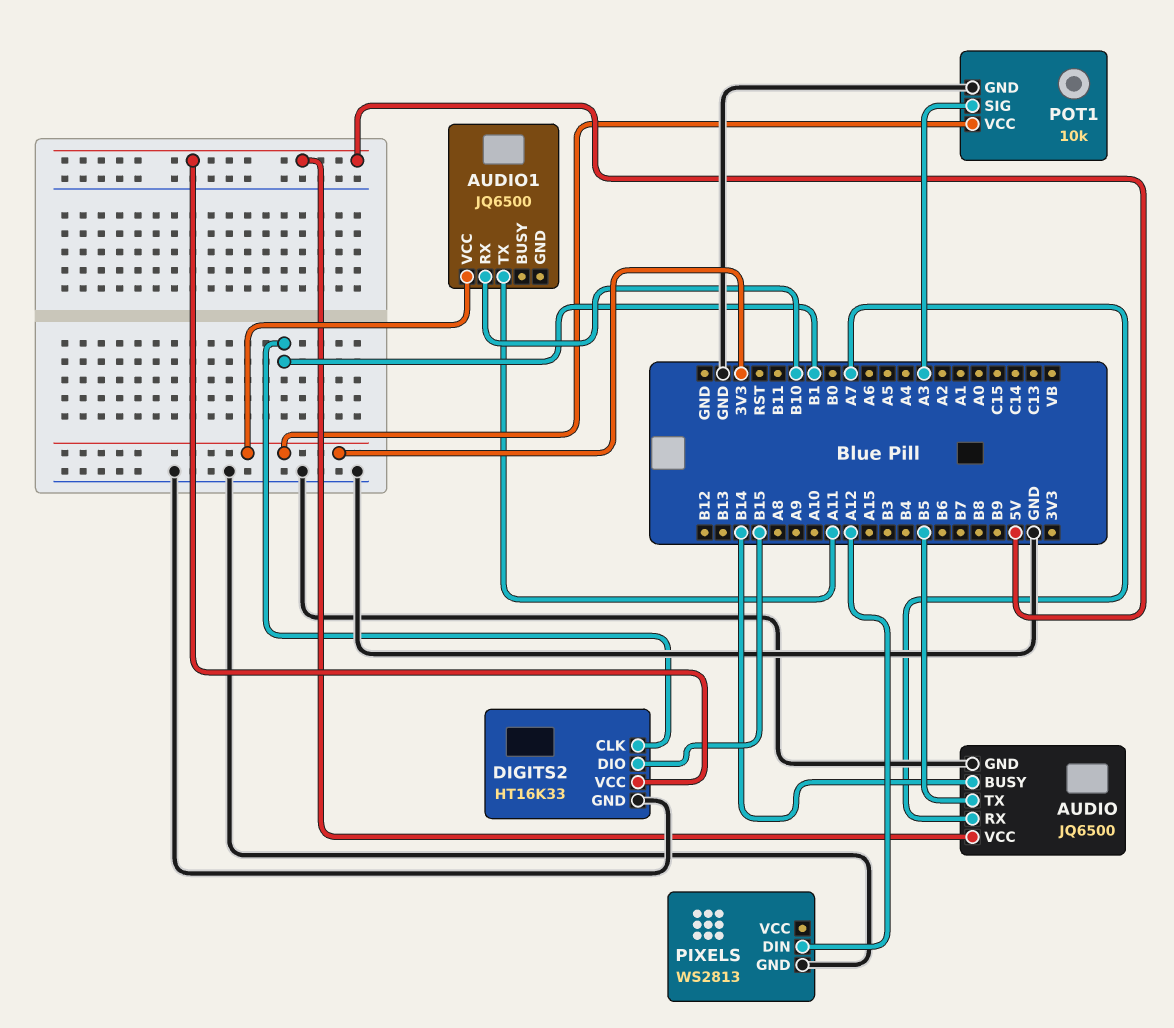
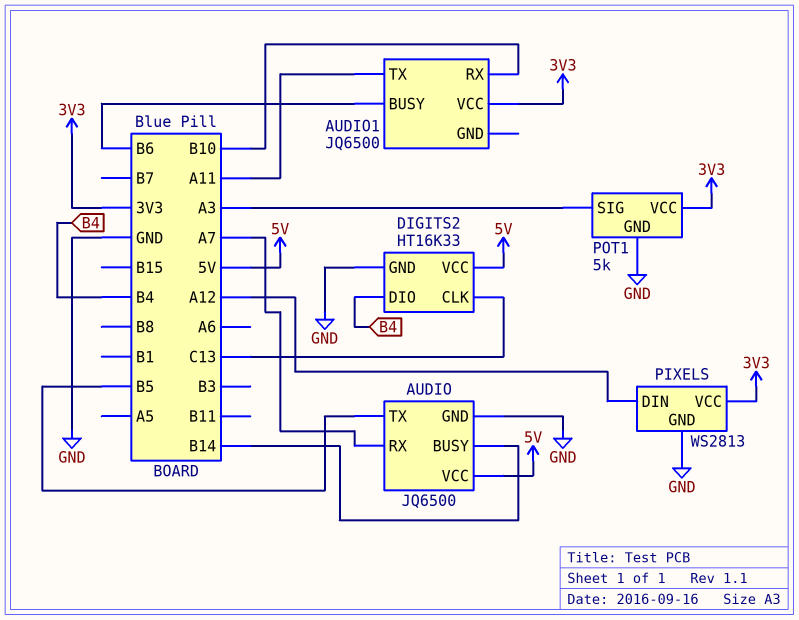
AUDIO1 pin BUSY: none -> B6
DIGITS2 pin CLK: B1 -> C13
DIGITS2 pin DIO: B15 -> B4
PIXELS pin VCC: none -> 3V3
POT1: 10k -> 5k

